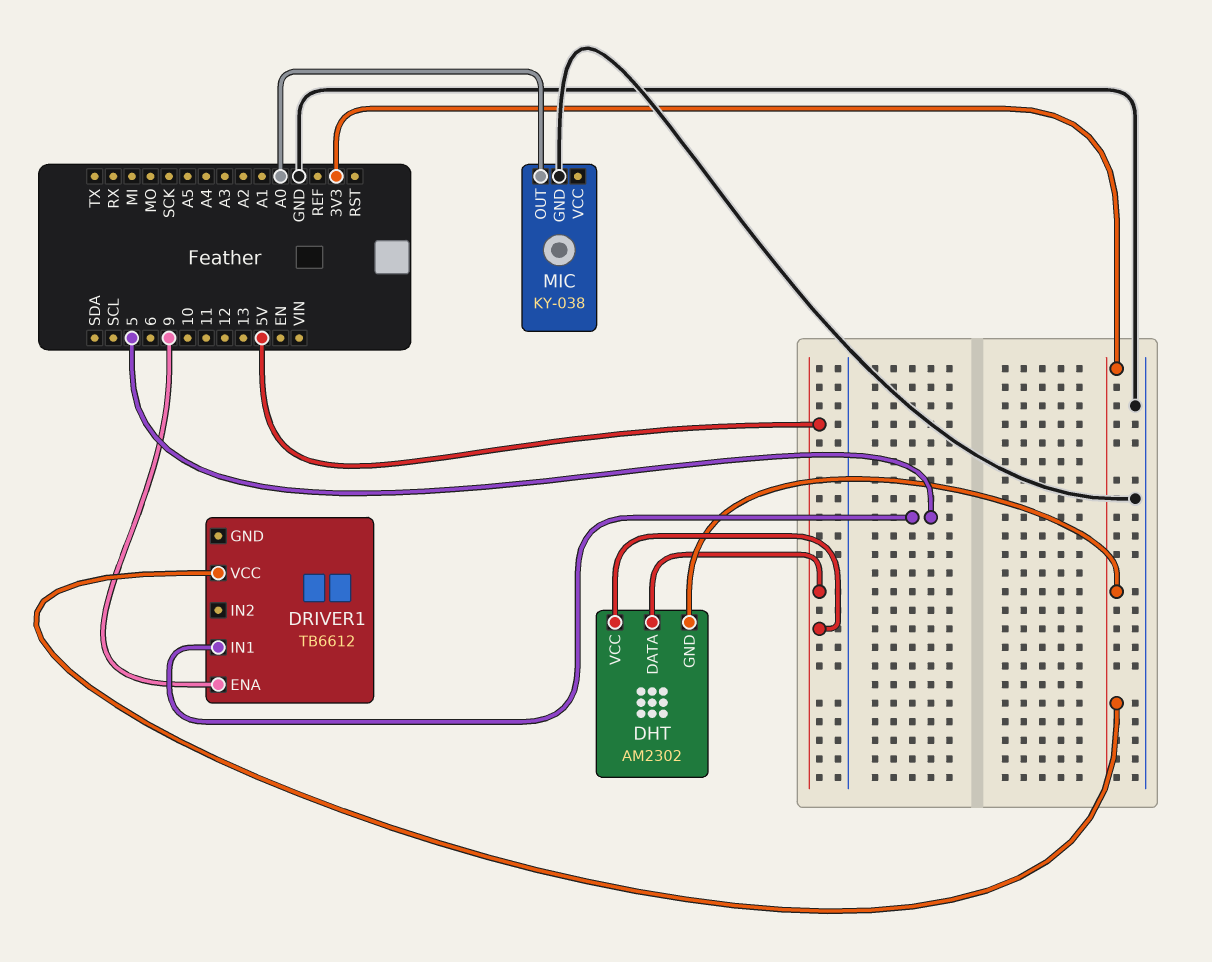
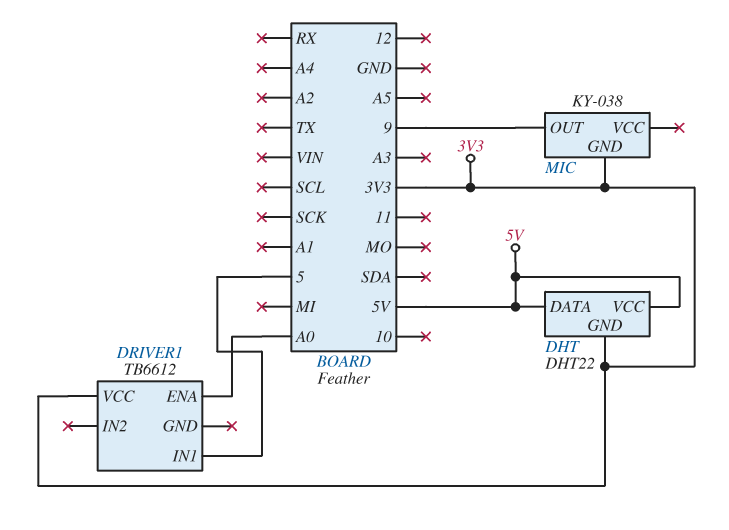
DHT: AM2302 -> DHT22
DRIVER1 pin ENA: 9 -> A0
MIC pin GND: GND -> 3V3
MIC pin OUT: A0 -> 9

